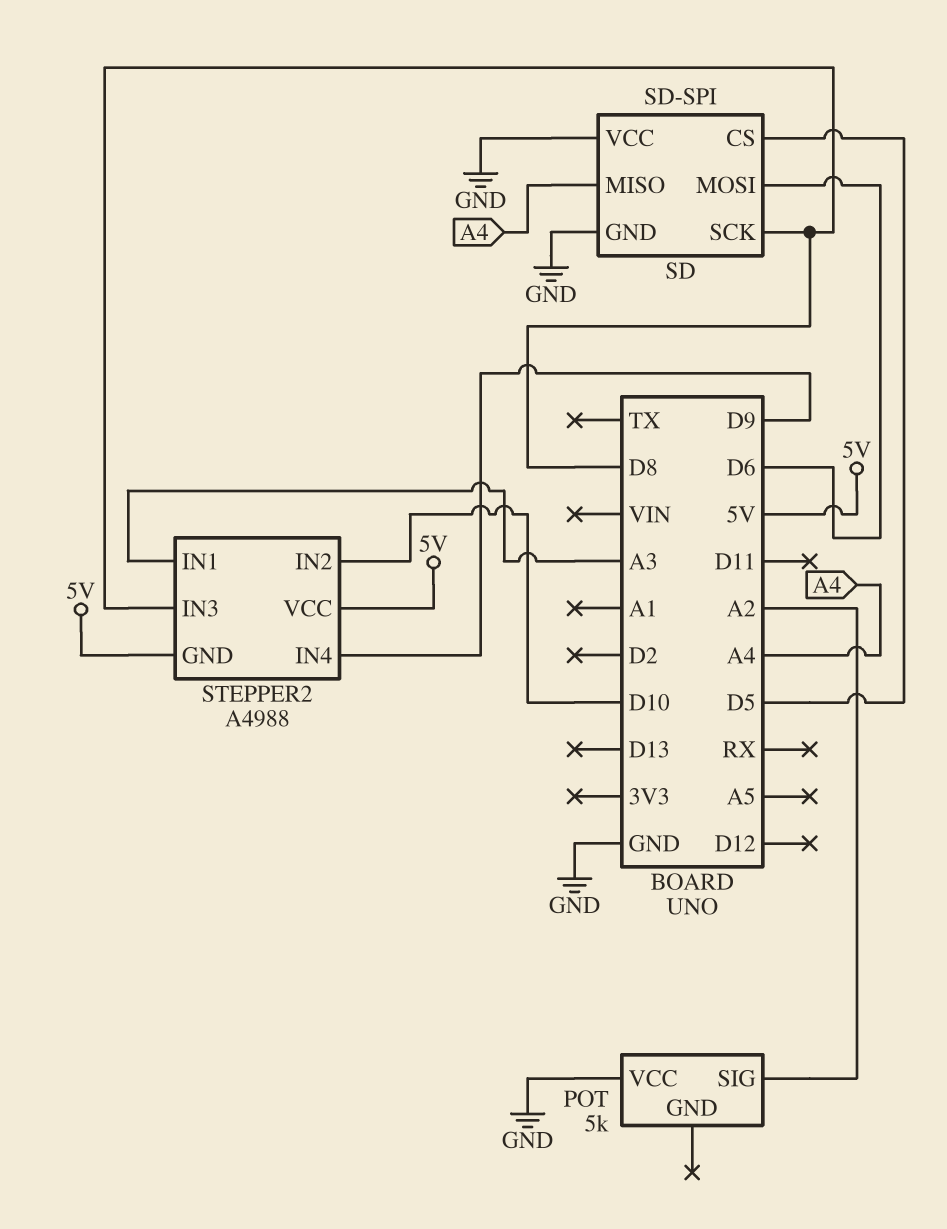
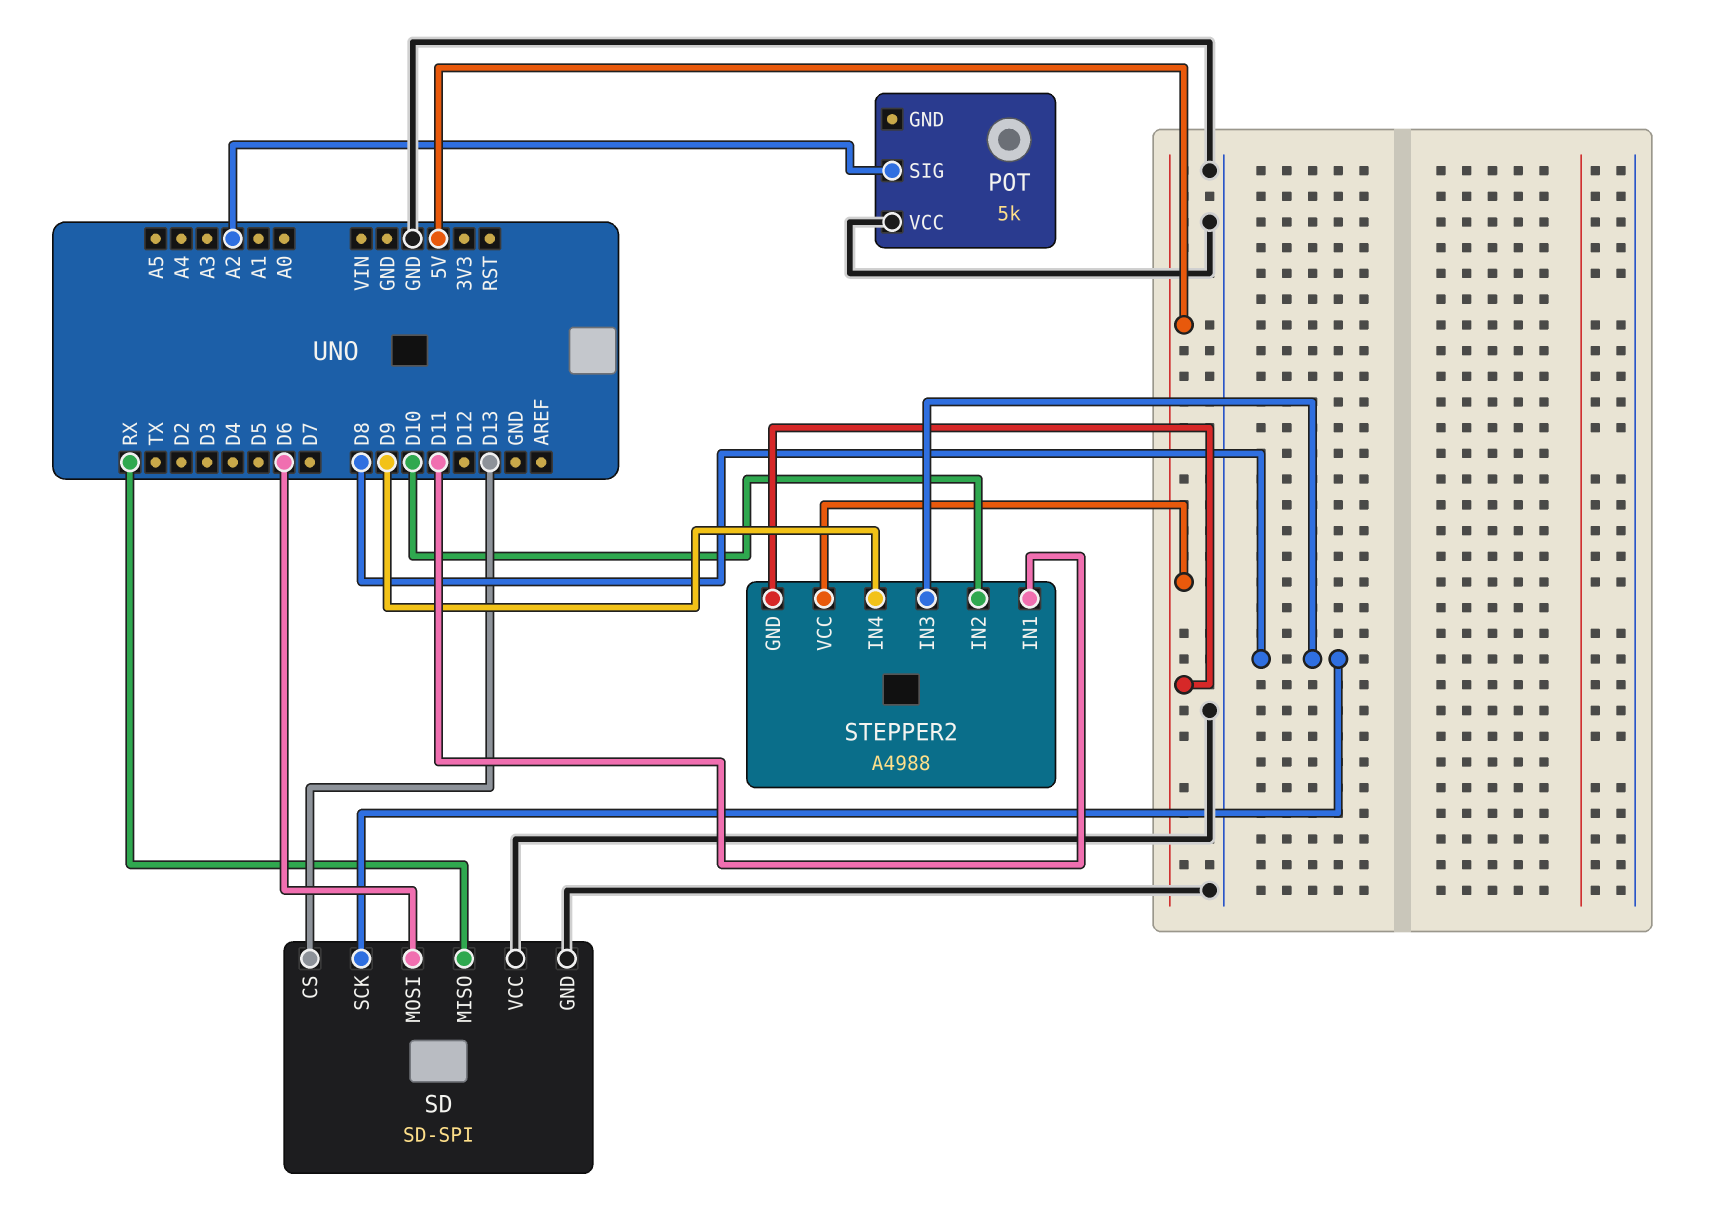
SD pin CS: D5 -> D13
SD pin MISO: A4 -> RX
STEPPER2 pin IN1: A3 -> D11

